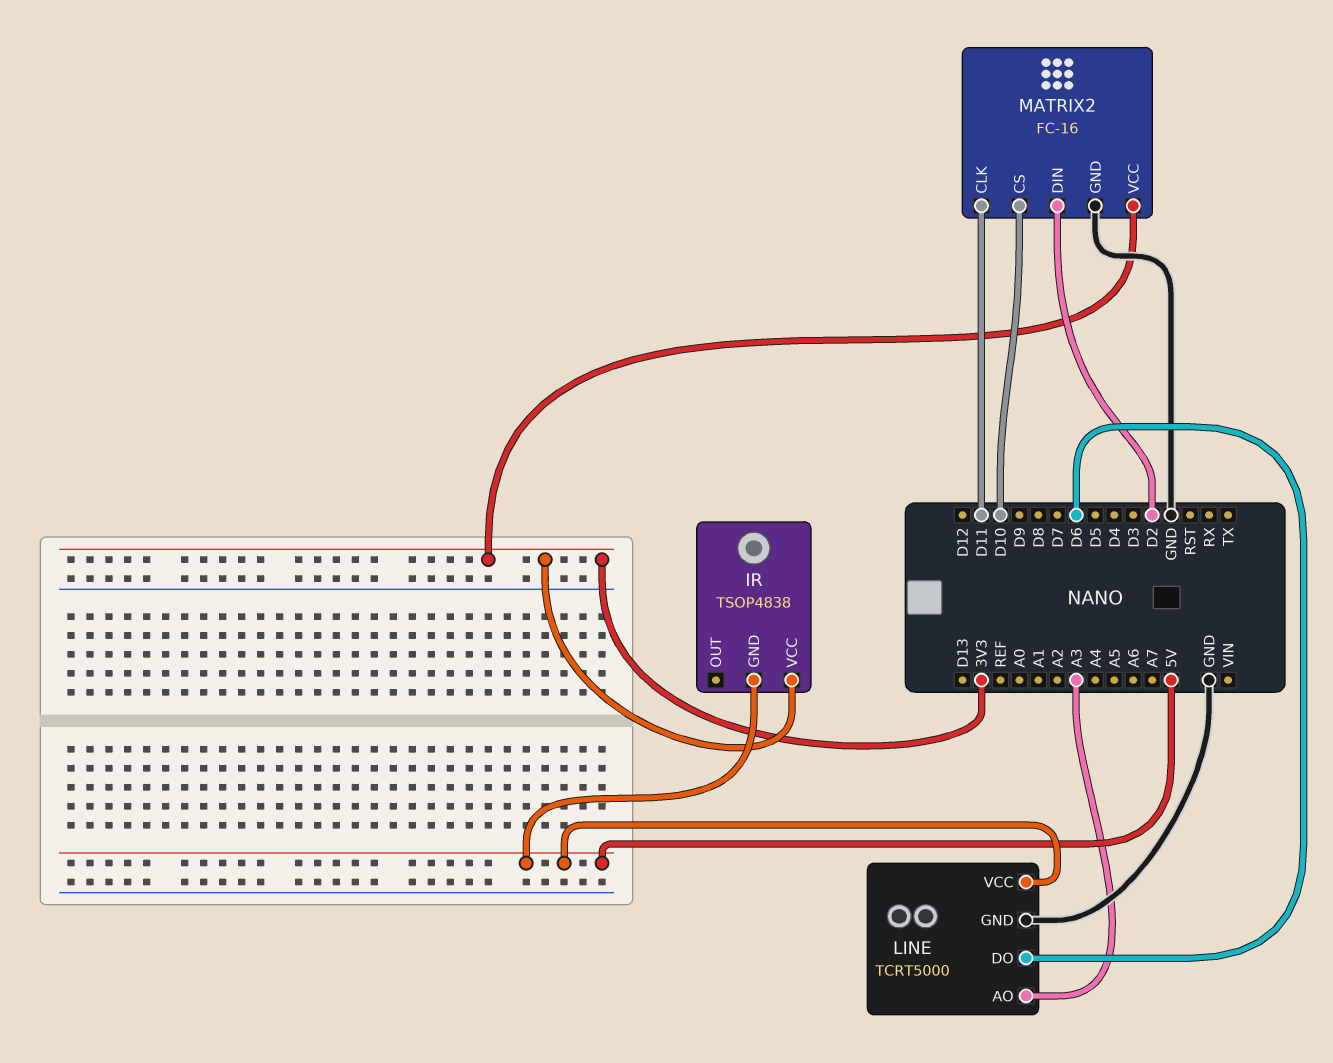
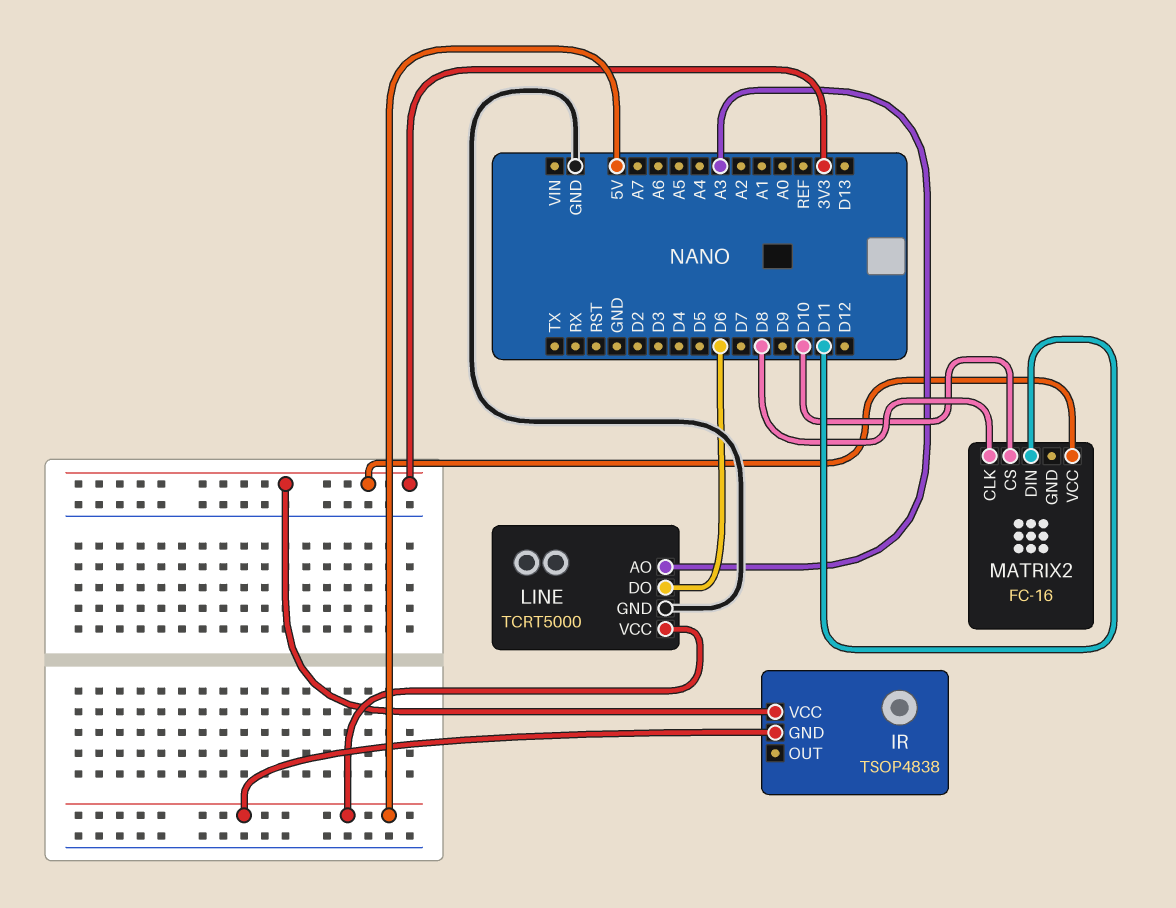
MATRIX2 pin CLK: D11 -> D8
MATRIX2 pin DIN: D2 -> D11
MATRIX2 pin GND: GND -> none

